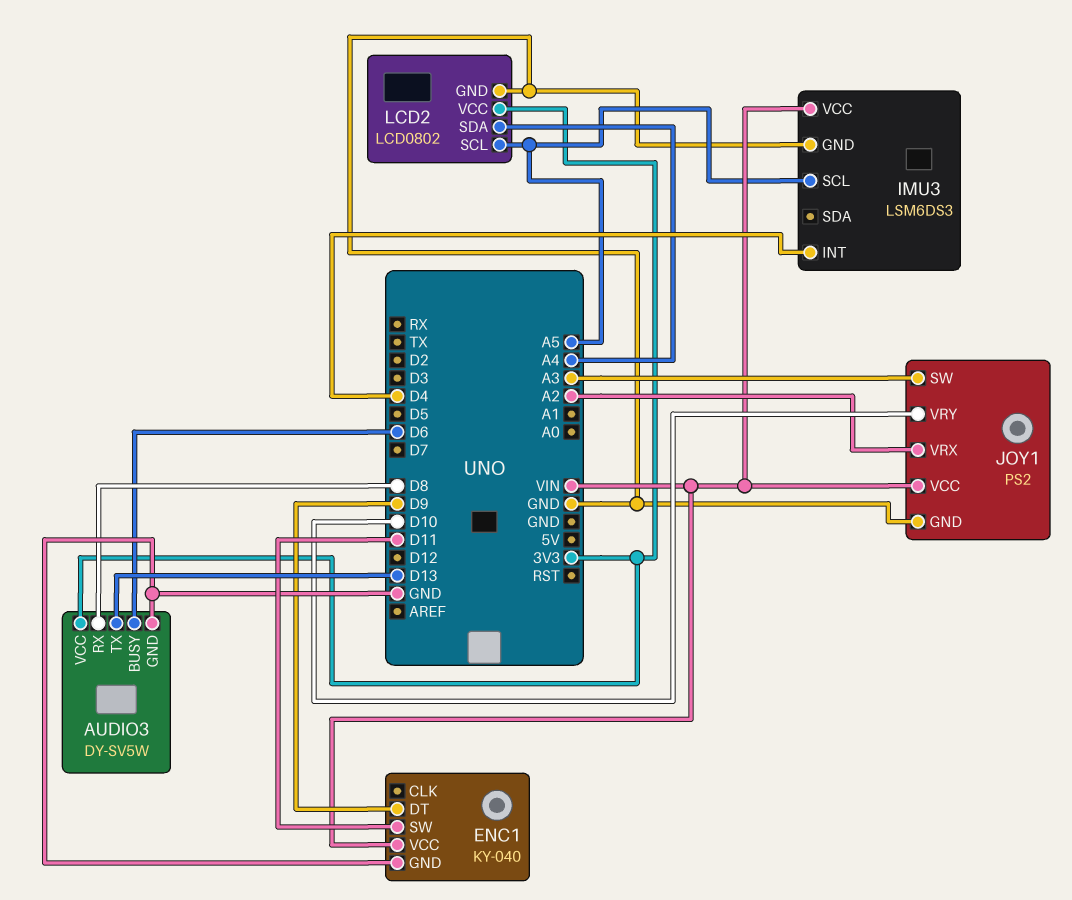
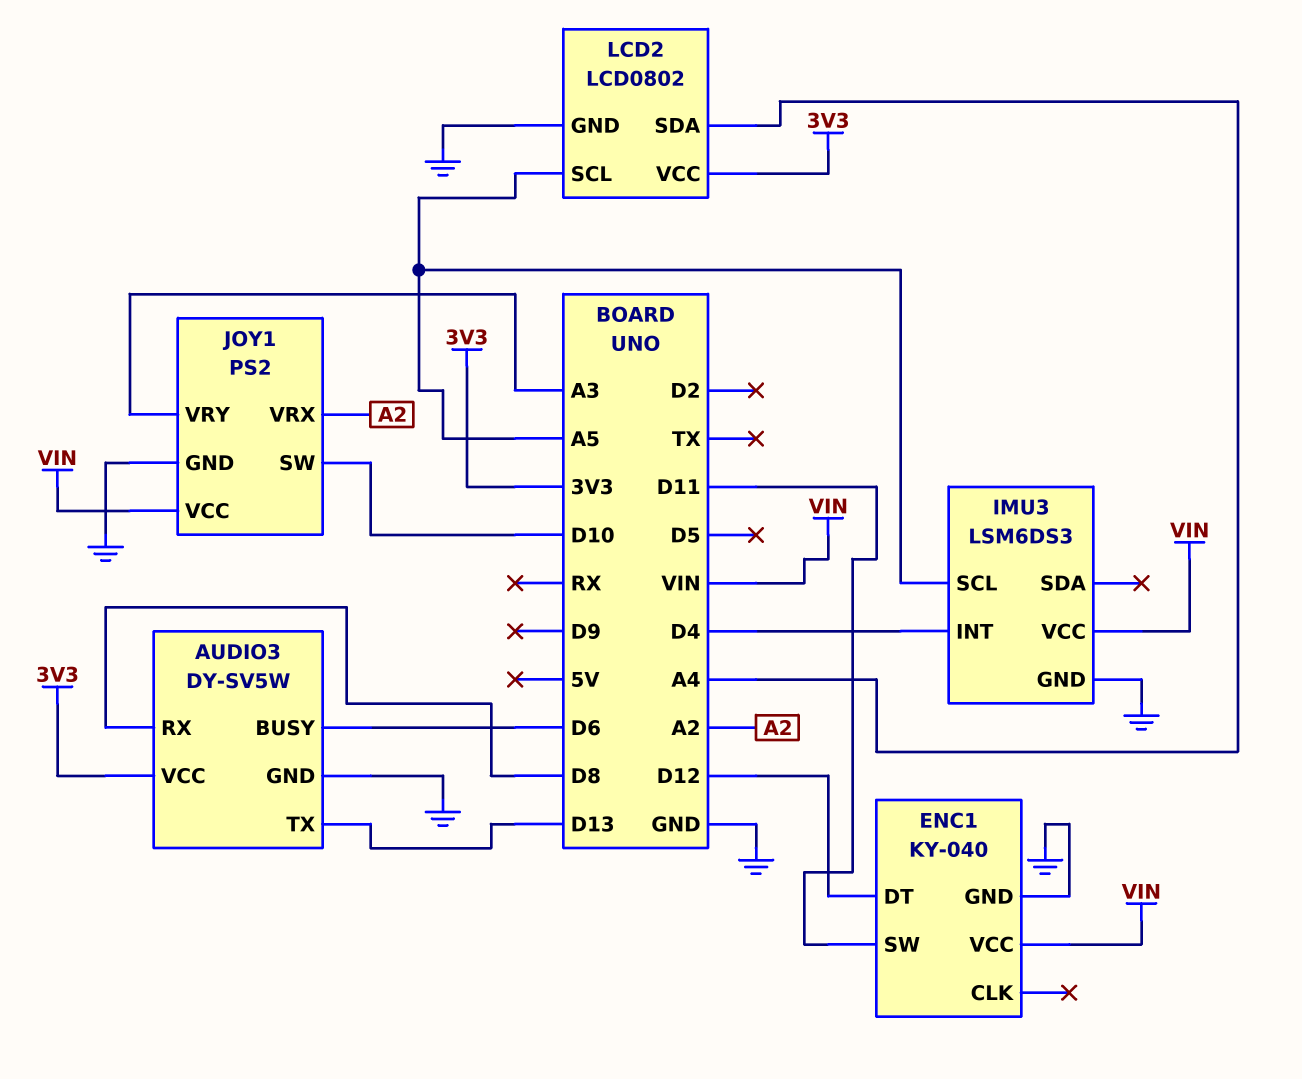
ENC1 pin DT: D9 -> D12
JOY1 pin SW: A3 -> D10
JOY1 pin VRY: D10 -> A3

